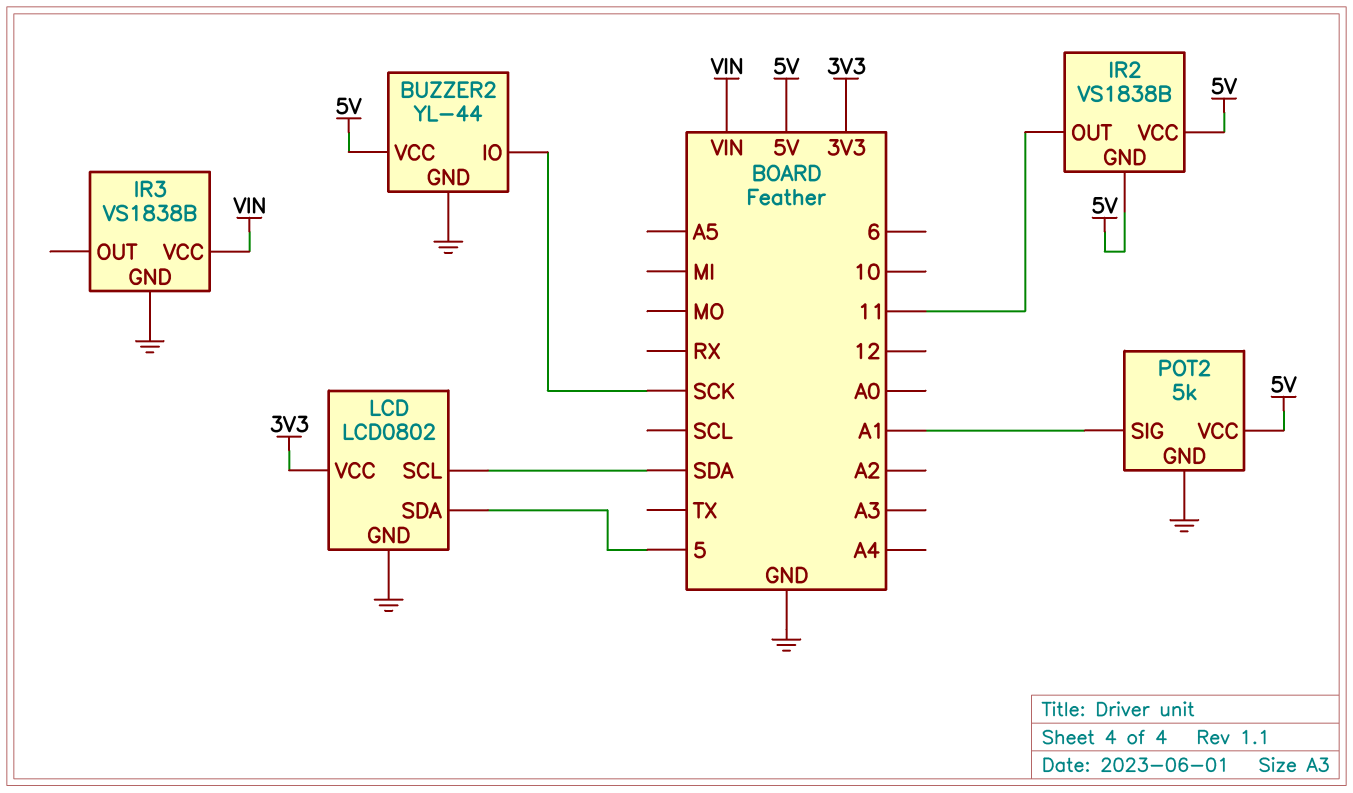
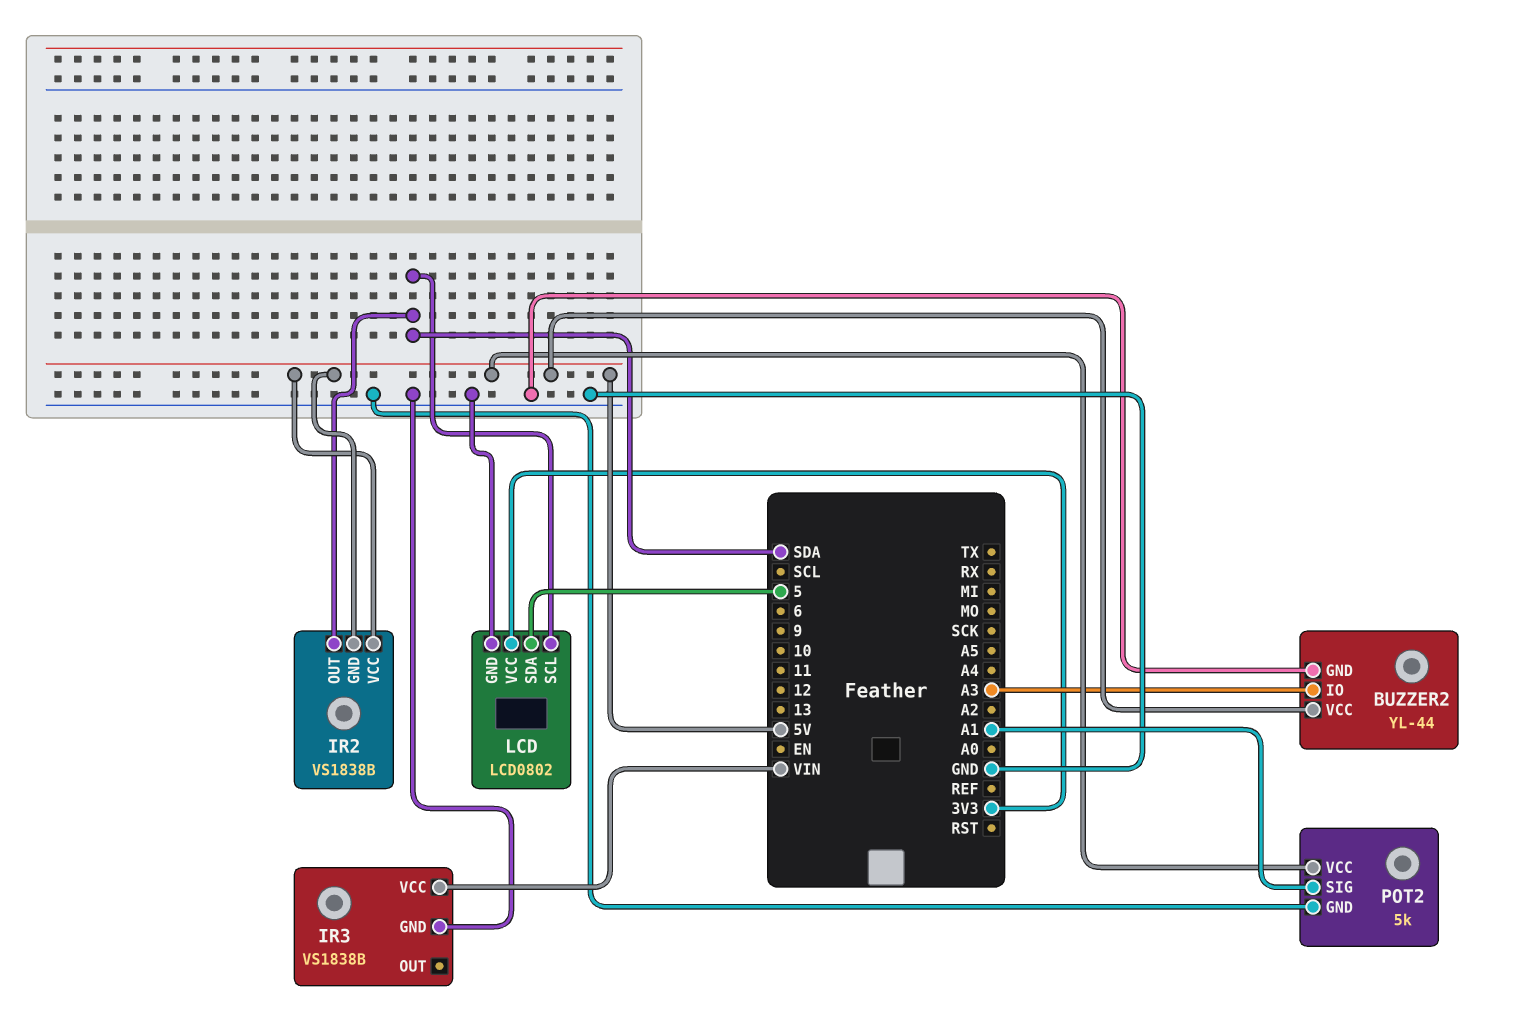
BUZZER2 pin IO: SCK -> A3
IR2 pin OUT: 11 -> SDA

